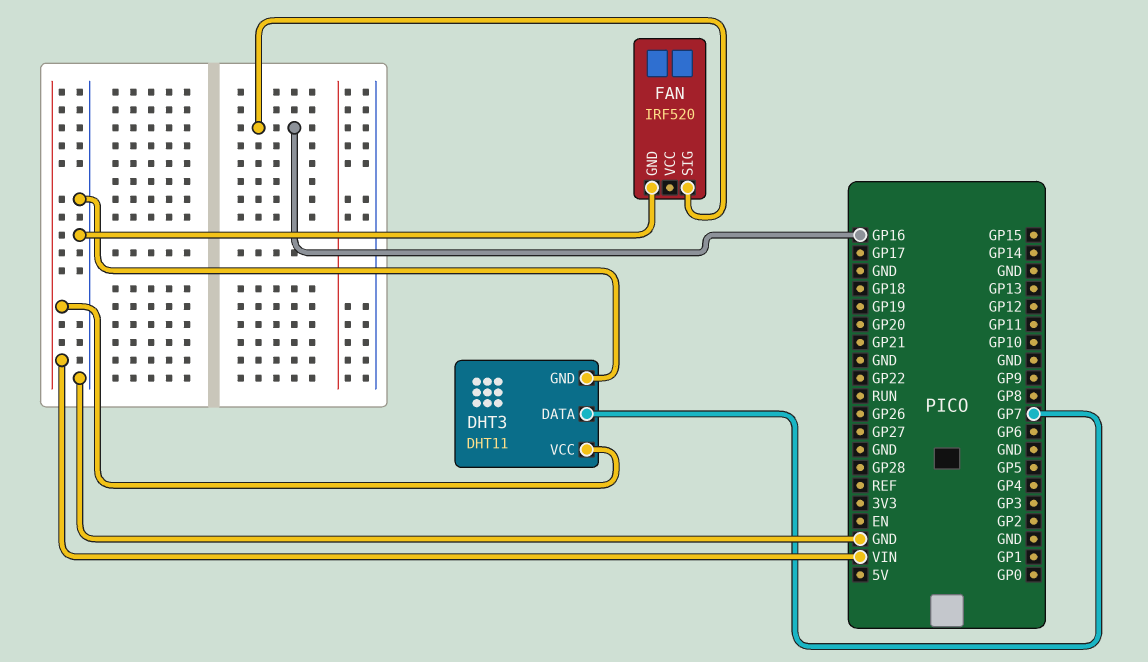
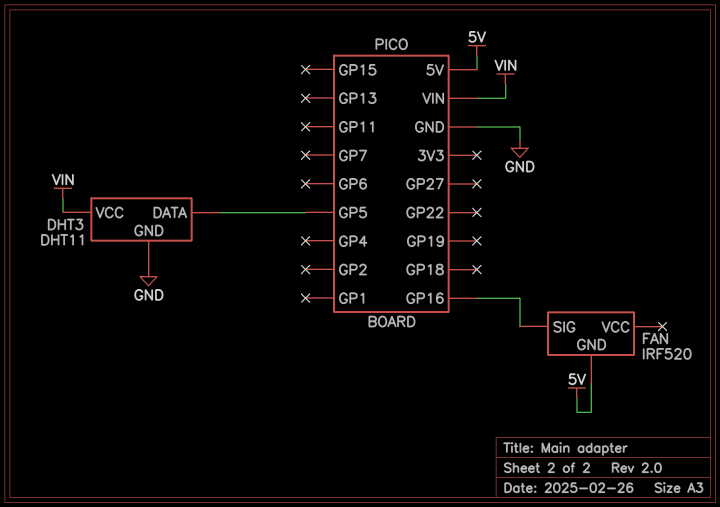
DHT3 pin DATA: GP7 -> GP5
FAN pin GND: GND -> 5V

